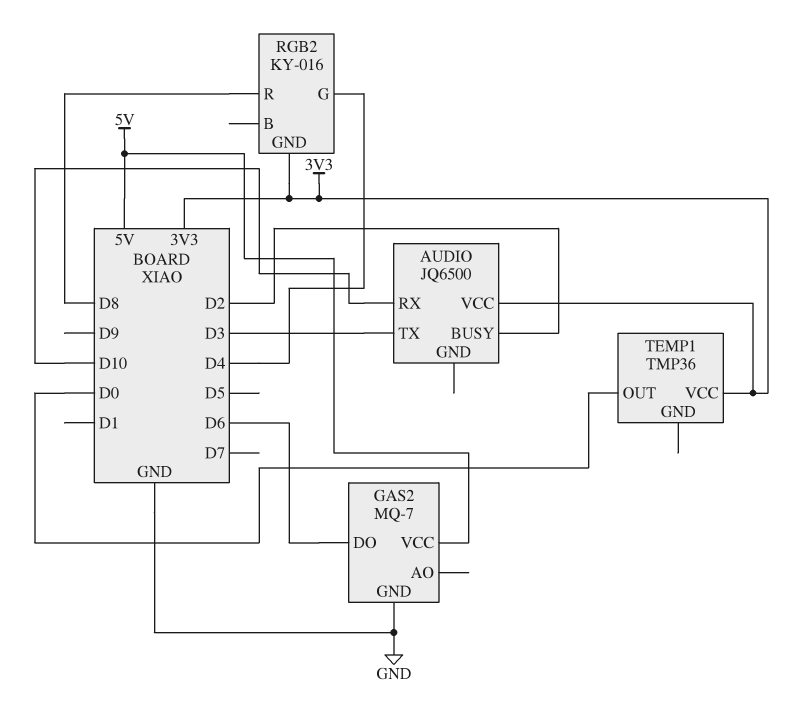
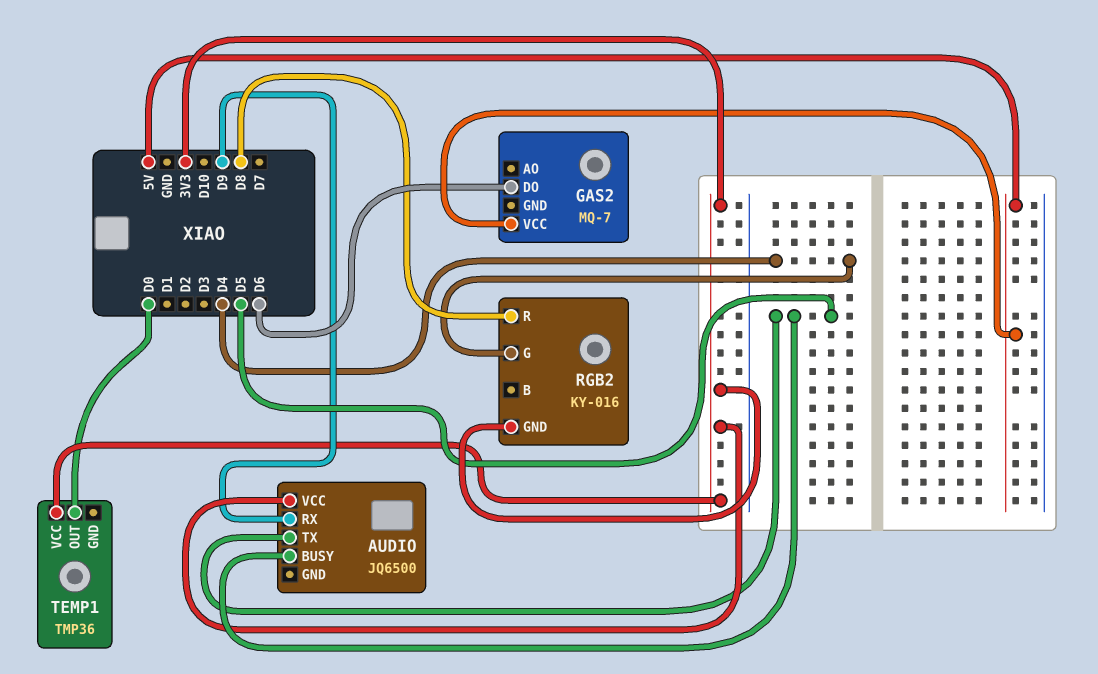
AUDIO pin BUSY: D2 -> D5
AUDIO pin RX: D10 -> D9
AUDIO pin TX: D3 -> D5
GAS2 pin GND: GND -> none

